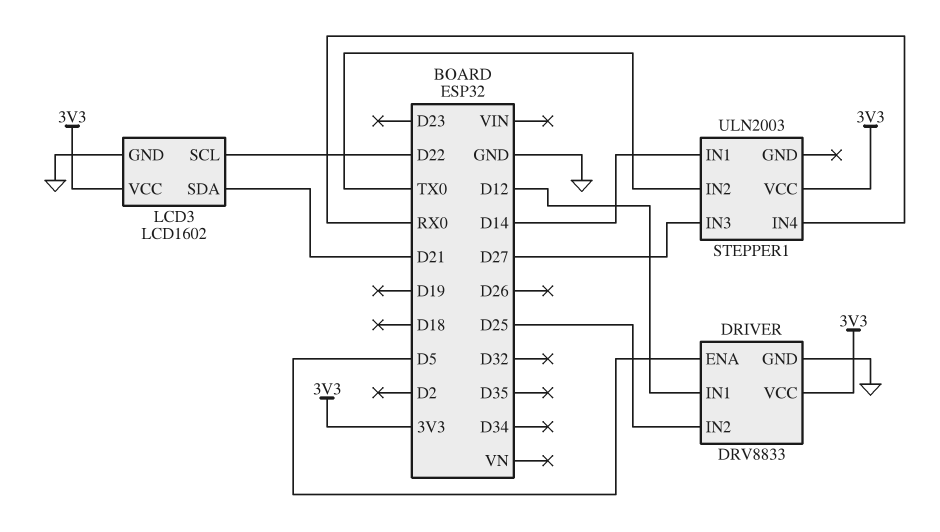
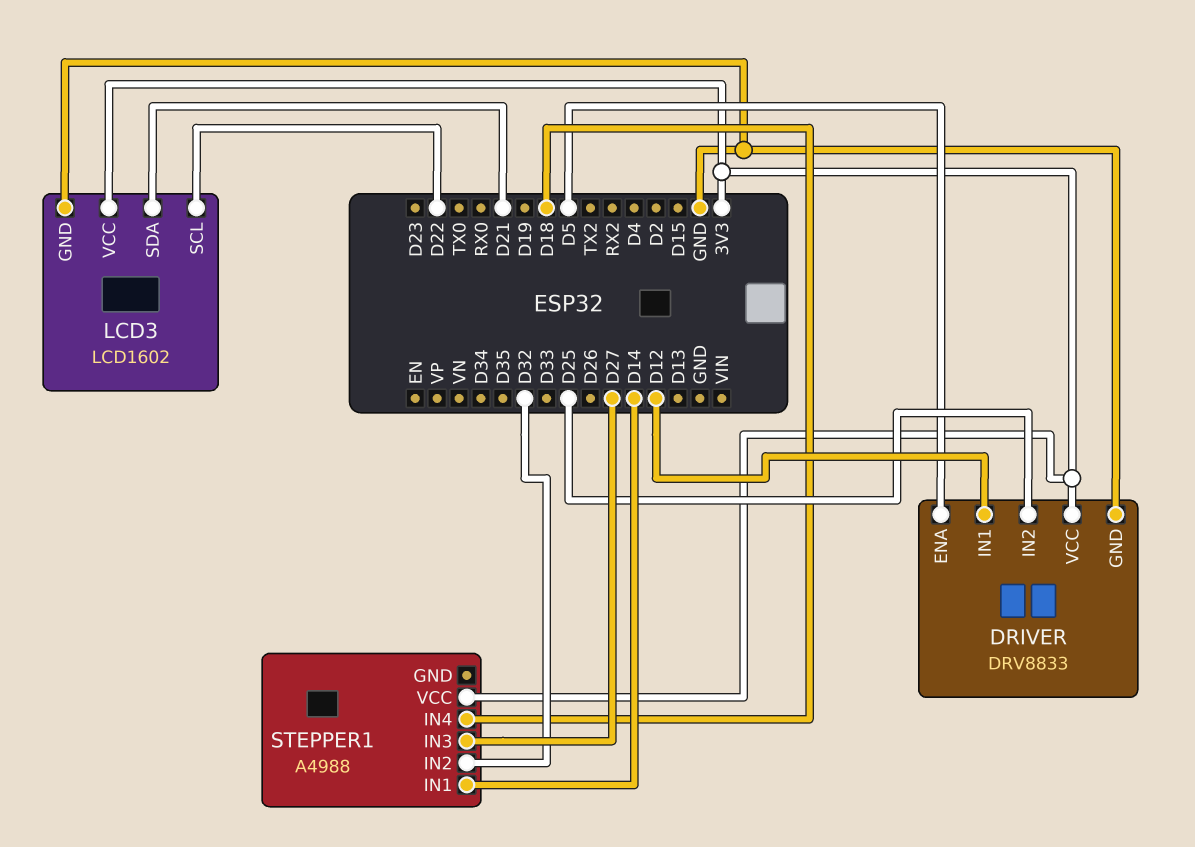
STEPPER1: ULN2003 -> A4988
STEPPER1 pin IN2: TX0 -> D32
STEPPER1 pin IN4: RX0 -> D18

